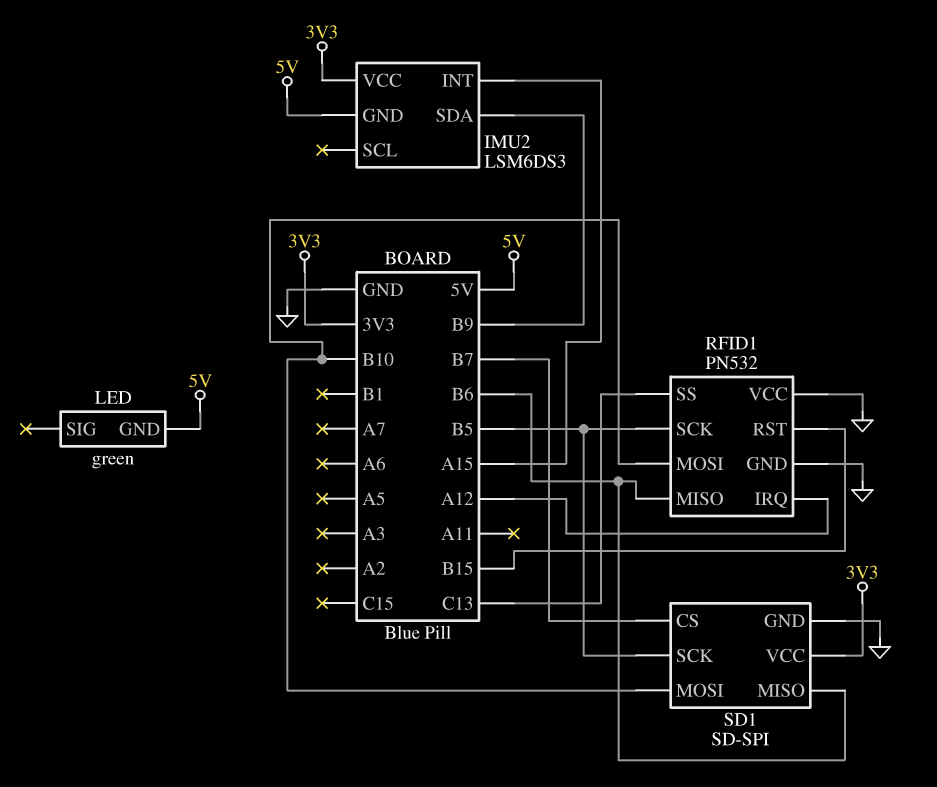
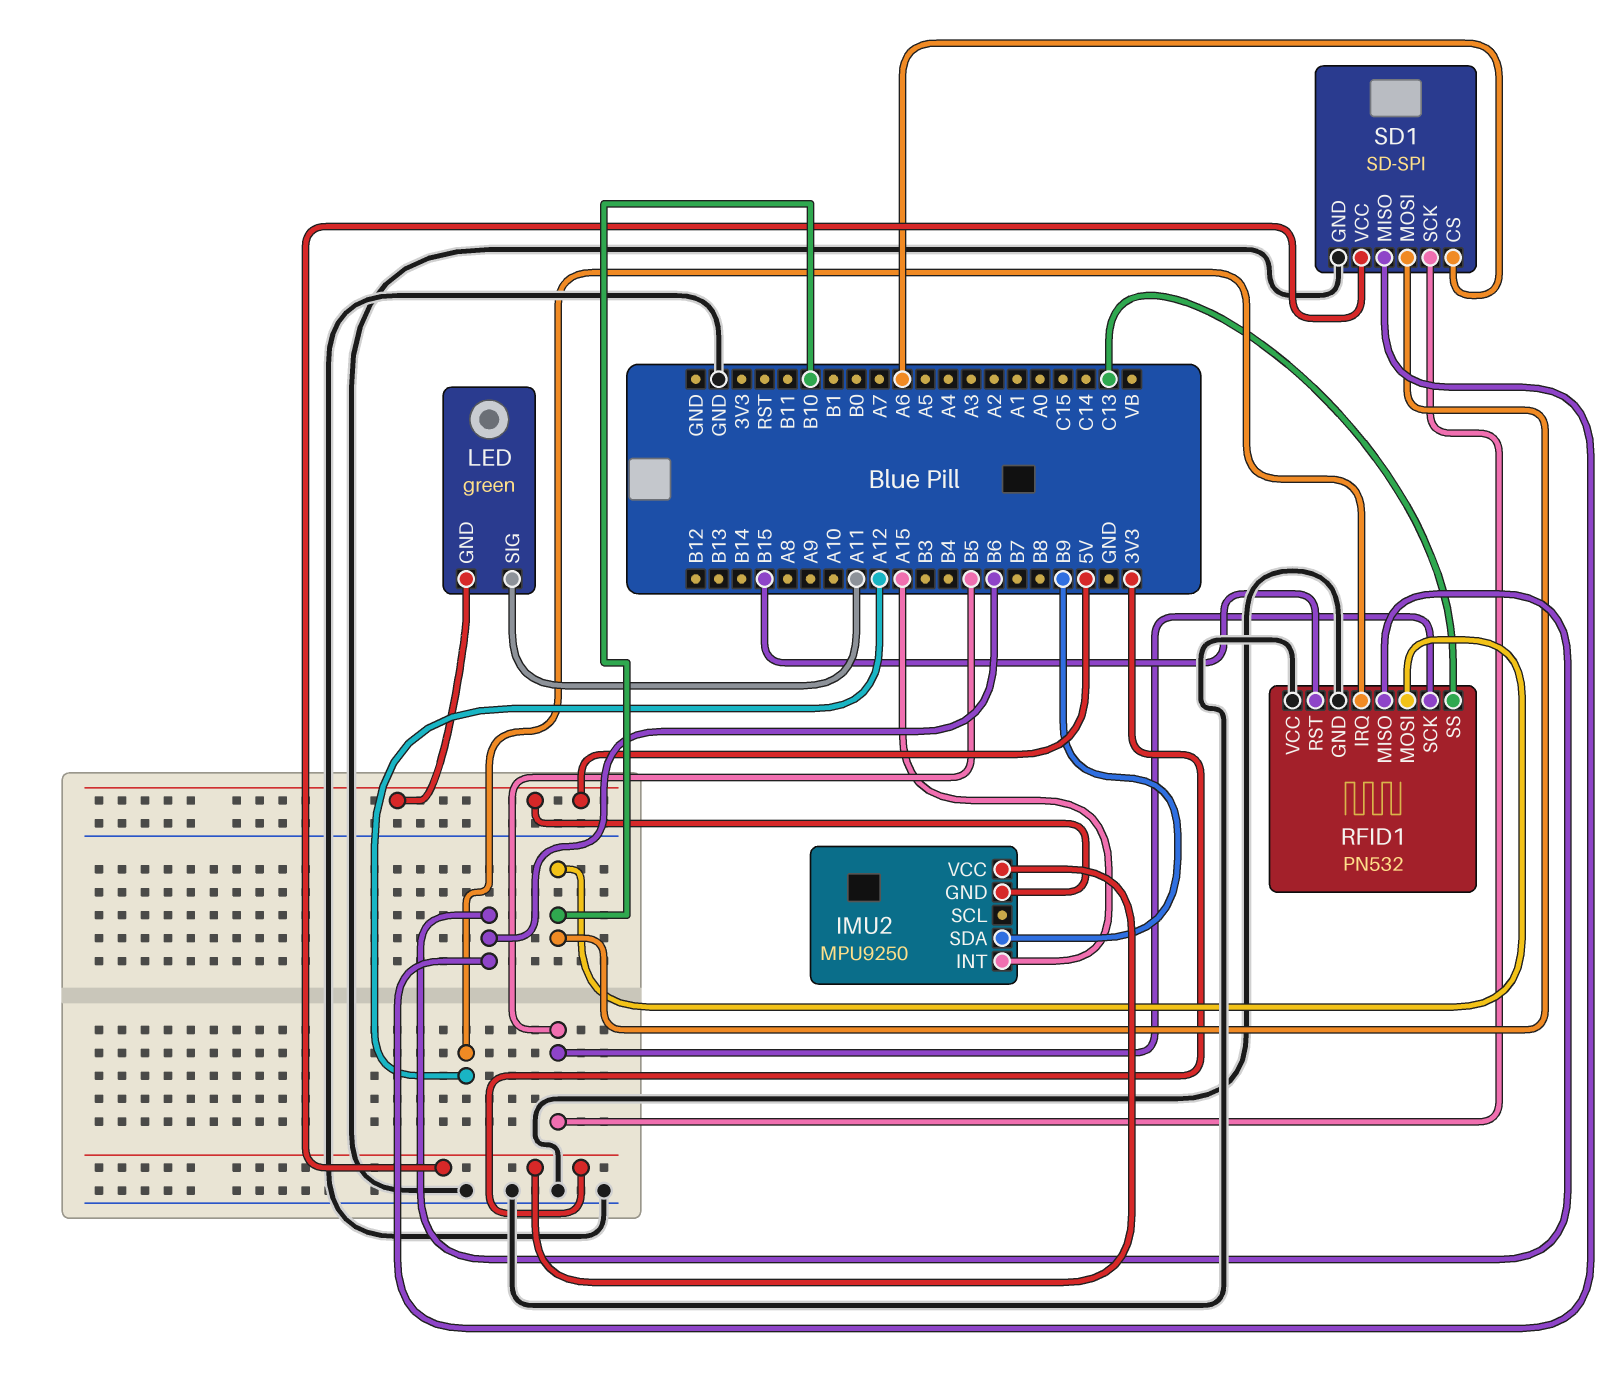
IMU2: LSM6DS3 -> MPU9250
LED pin SIG: none -> A11
SD1 pin CS: B7 -> A6

